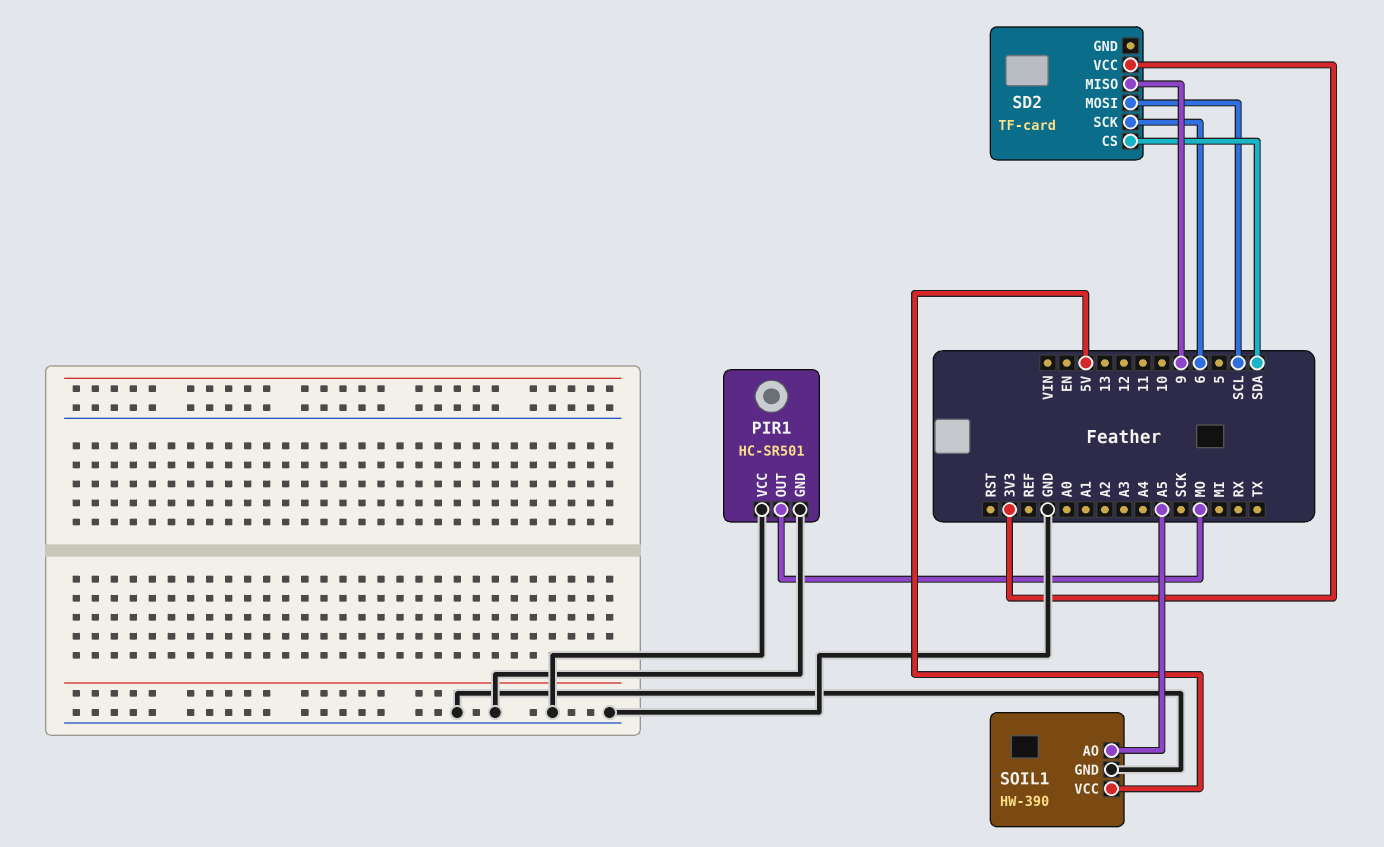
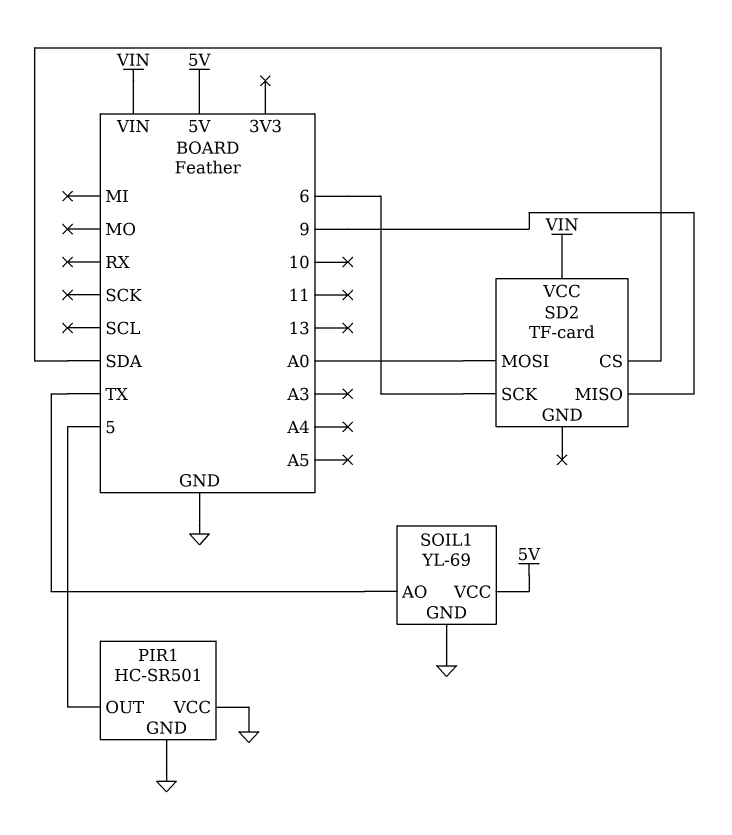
PIR1 pin OUT: MO -> 5
SD2 pin MOSI: SCL -> A0
SD2 pin VCC: 3V3 -> VIN
SOIL1: HW-390 -> YL-69
SOIL1 pin AO: A5 -> TX

